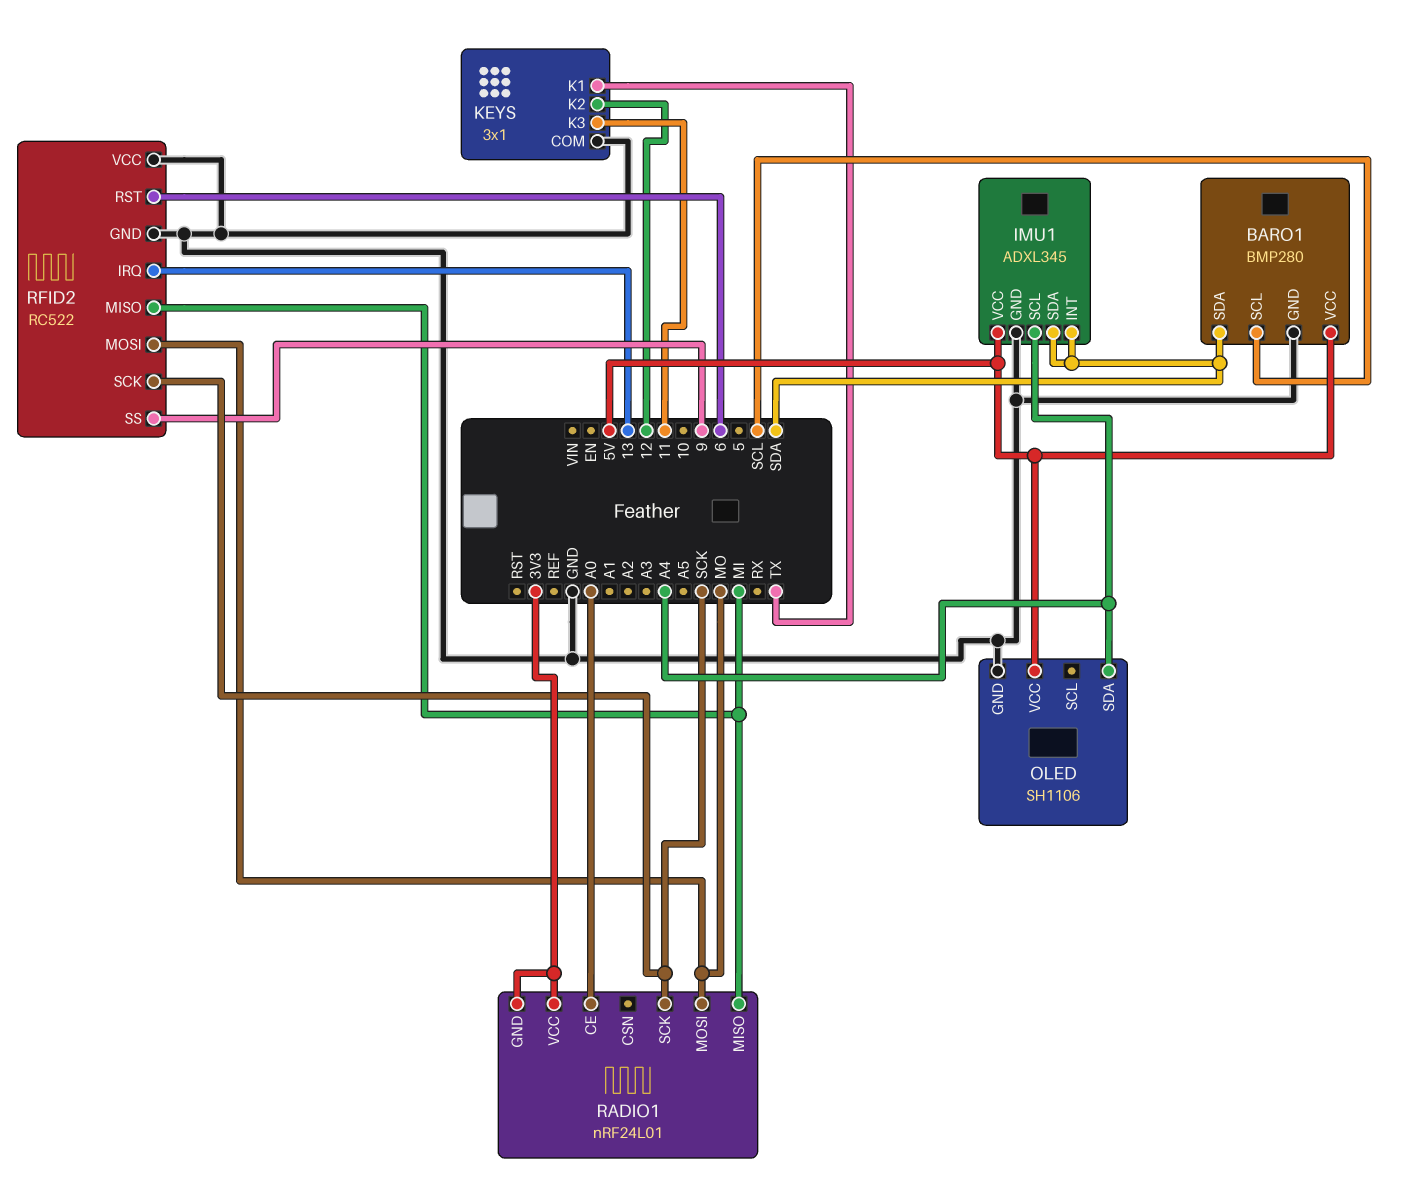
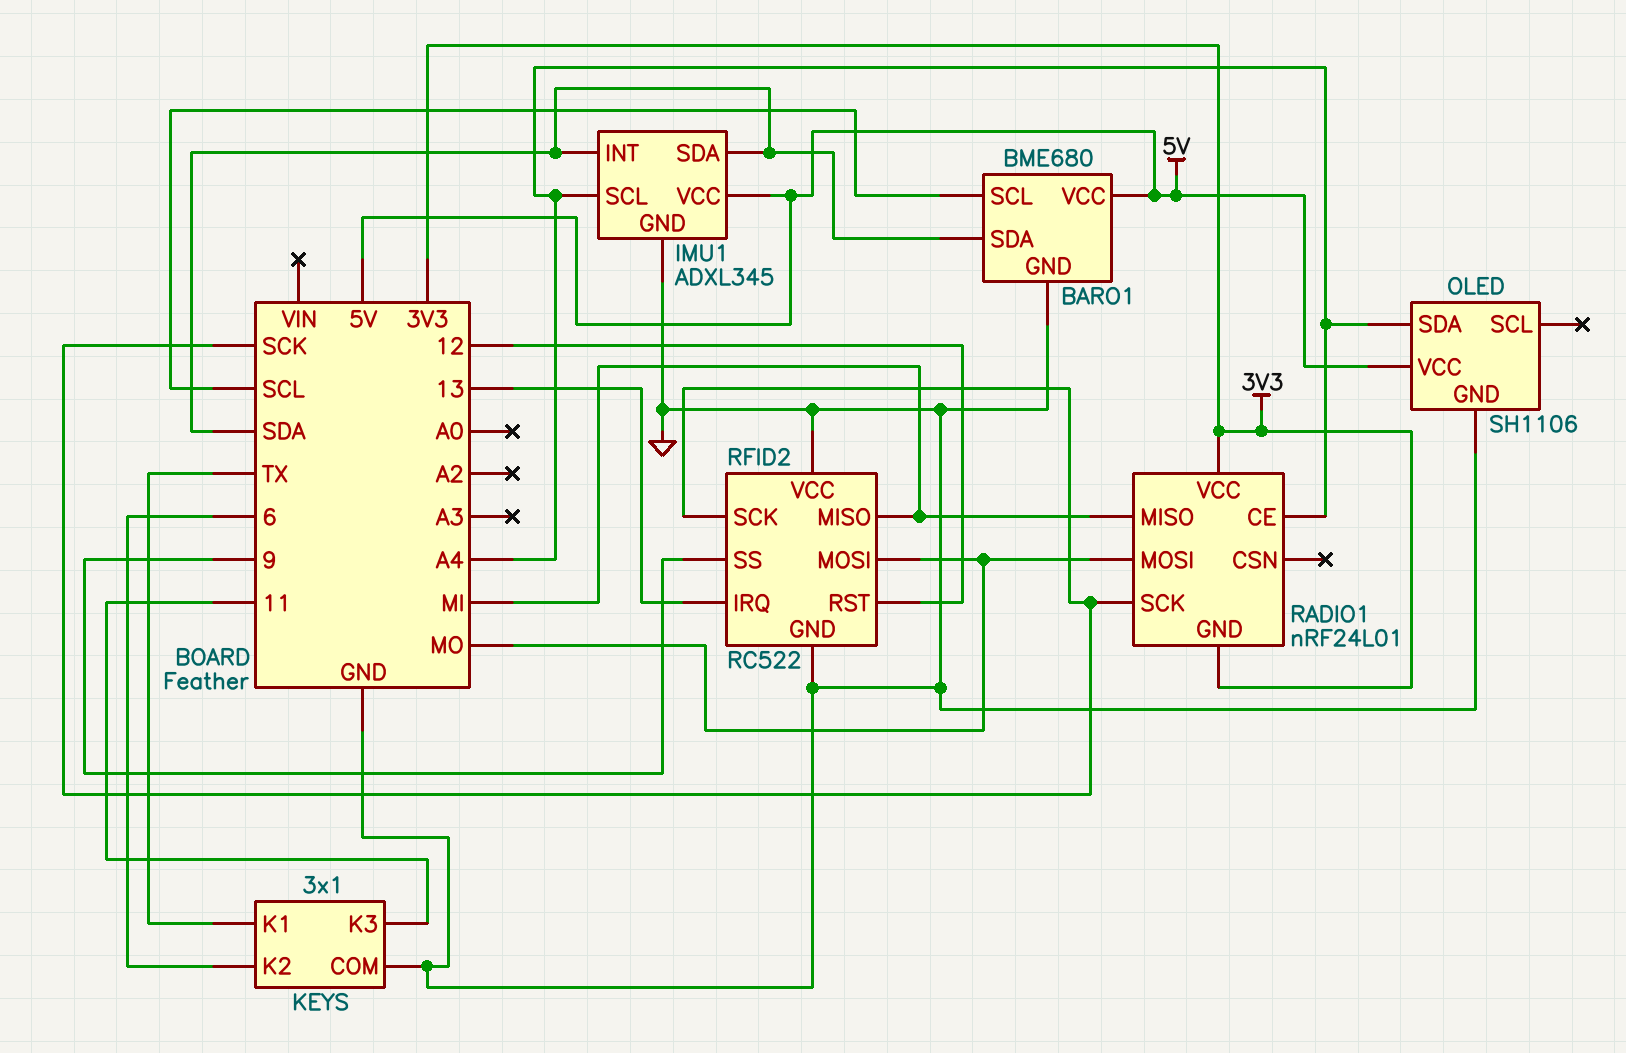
BARO1: BMP280 -> BME680
KEYS pin K2: 12 -> 6
RADIO1 pin CE: A0 -> A4
RFID2 pin RST: 6 -> 12

